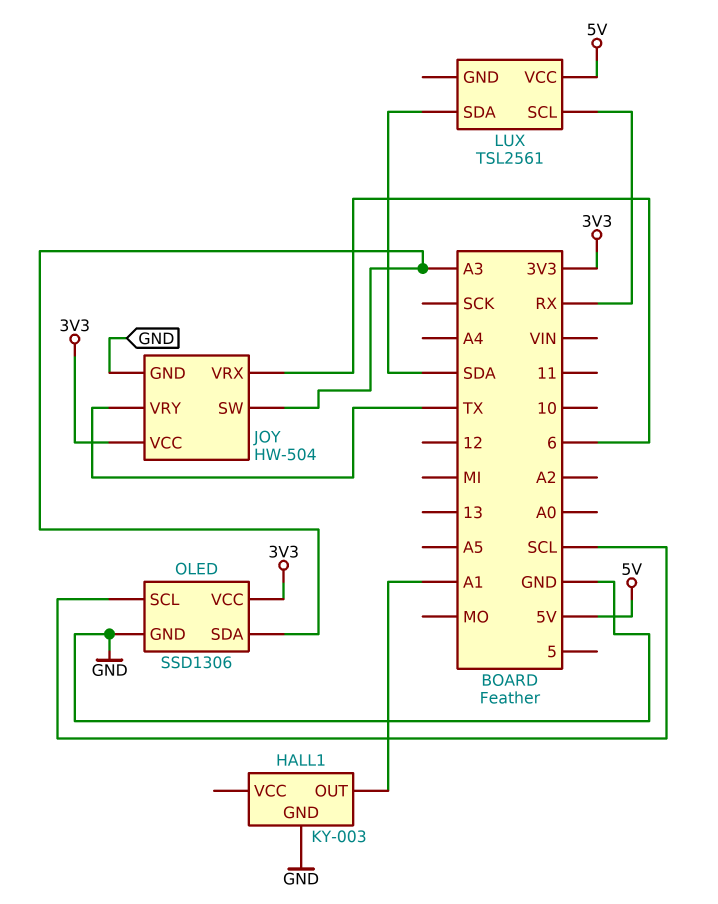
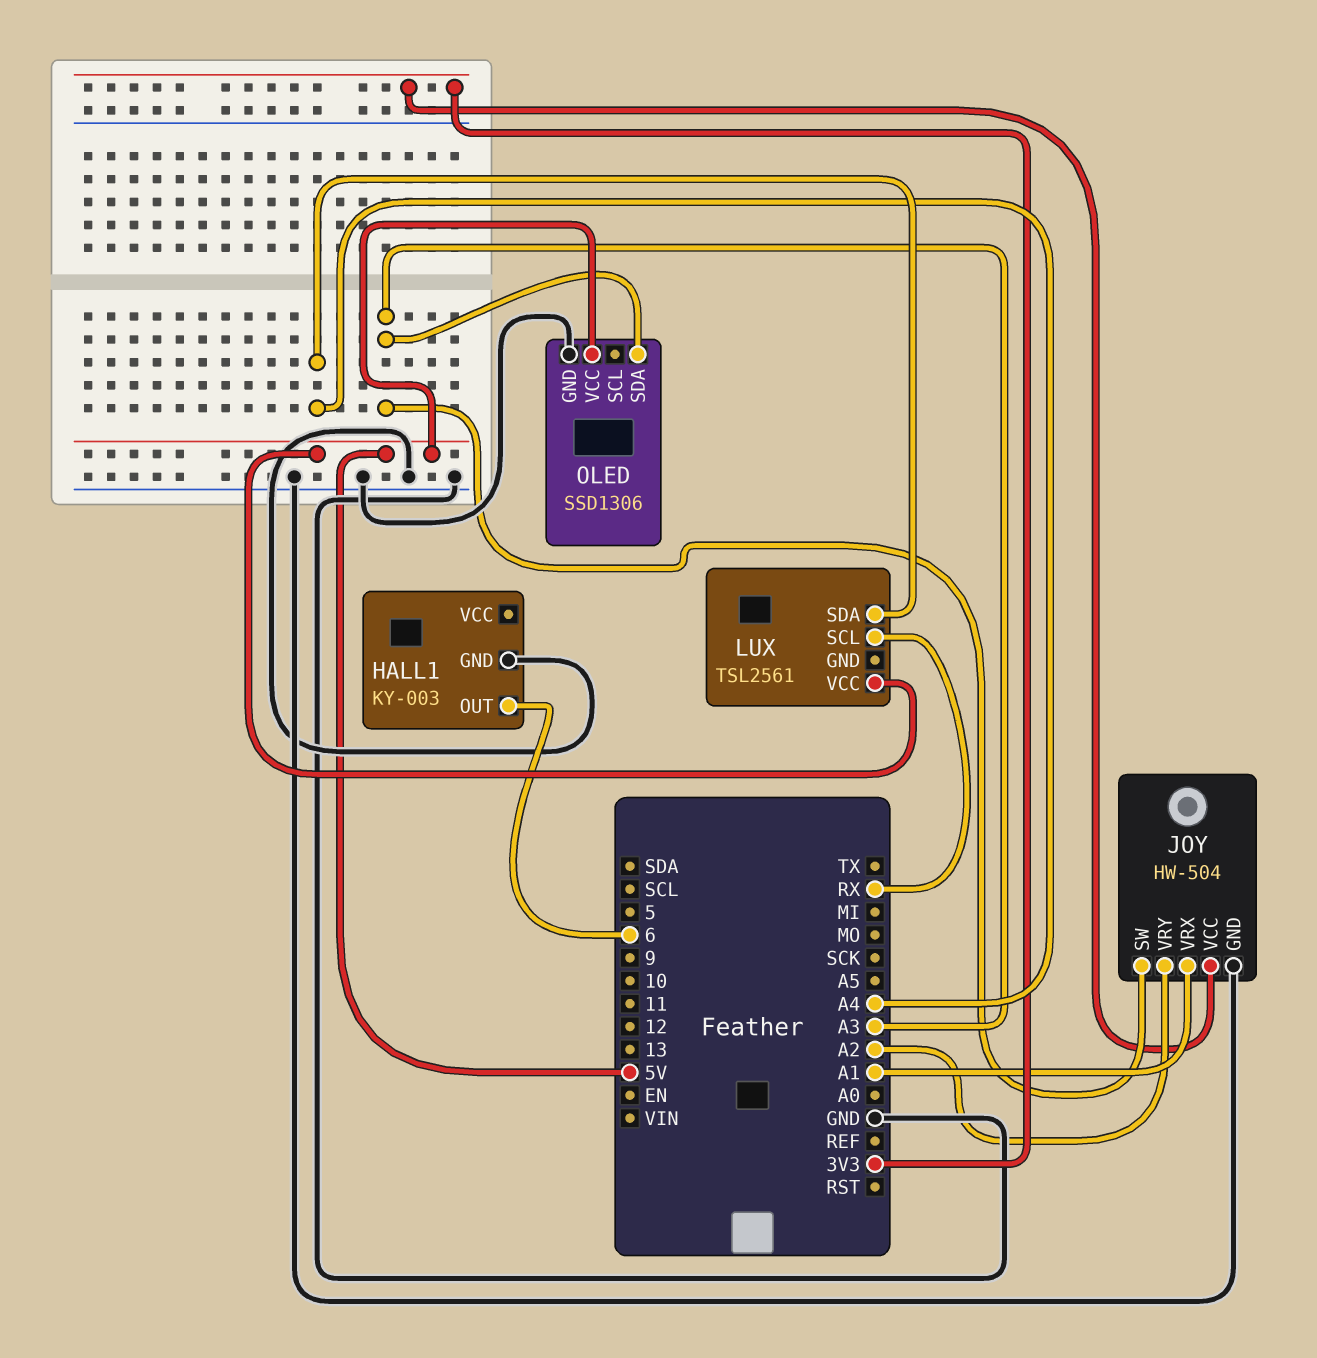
HALL1 pin OUT: A1 -> 6
JOY pin VRX: 6 -> A1
JOY pin VRY: TX -> A2
LUX pin SDA: SDA -> A4
OLED pin SCL: SCL -> none
OLED pin VCC: 3V3 -> 5V

